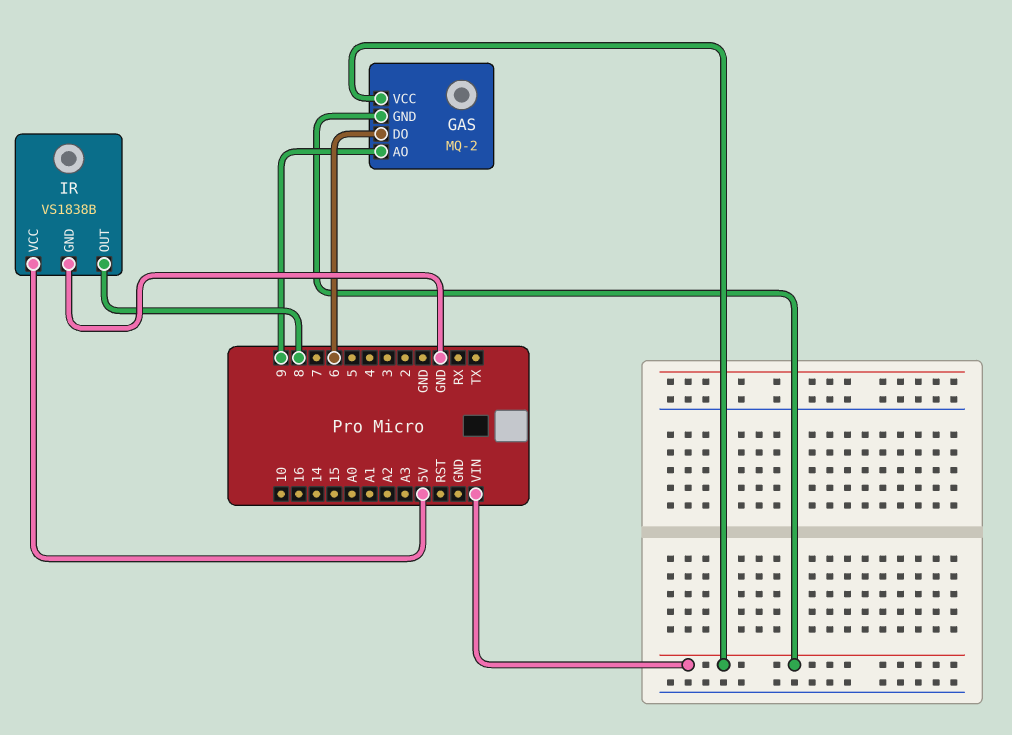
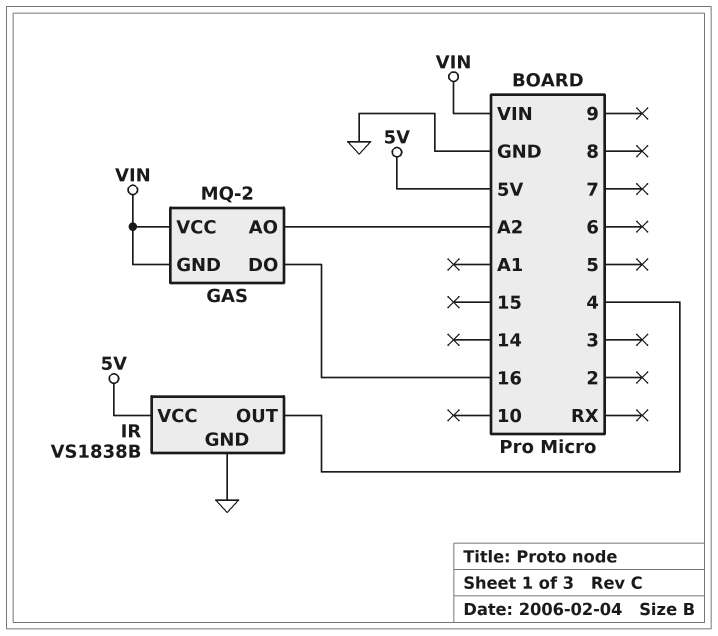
GAS pin AO: 9 -> A2
GAS pin DO: 6 -> 16
IR pin OUT: 8 -> 4

